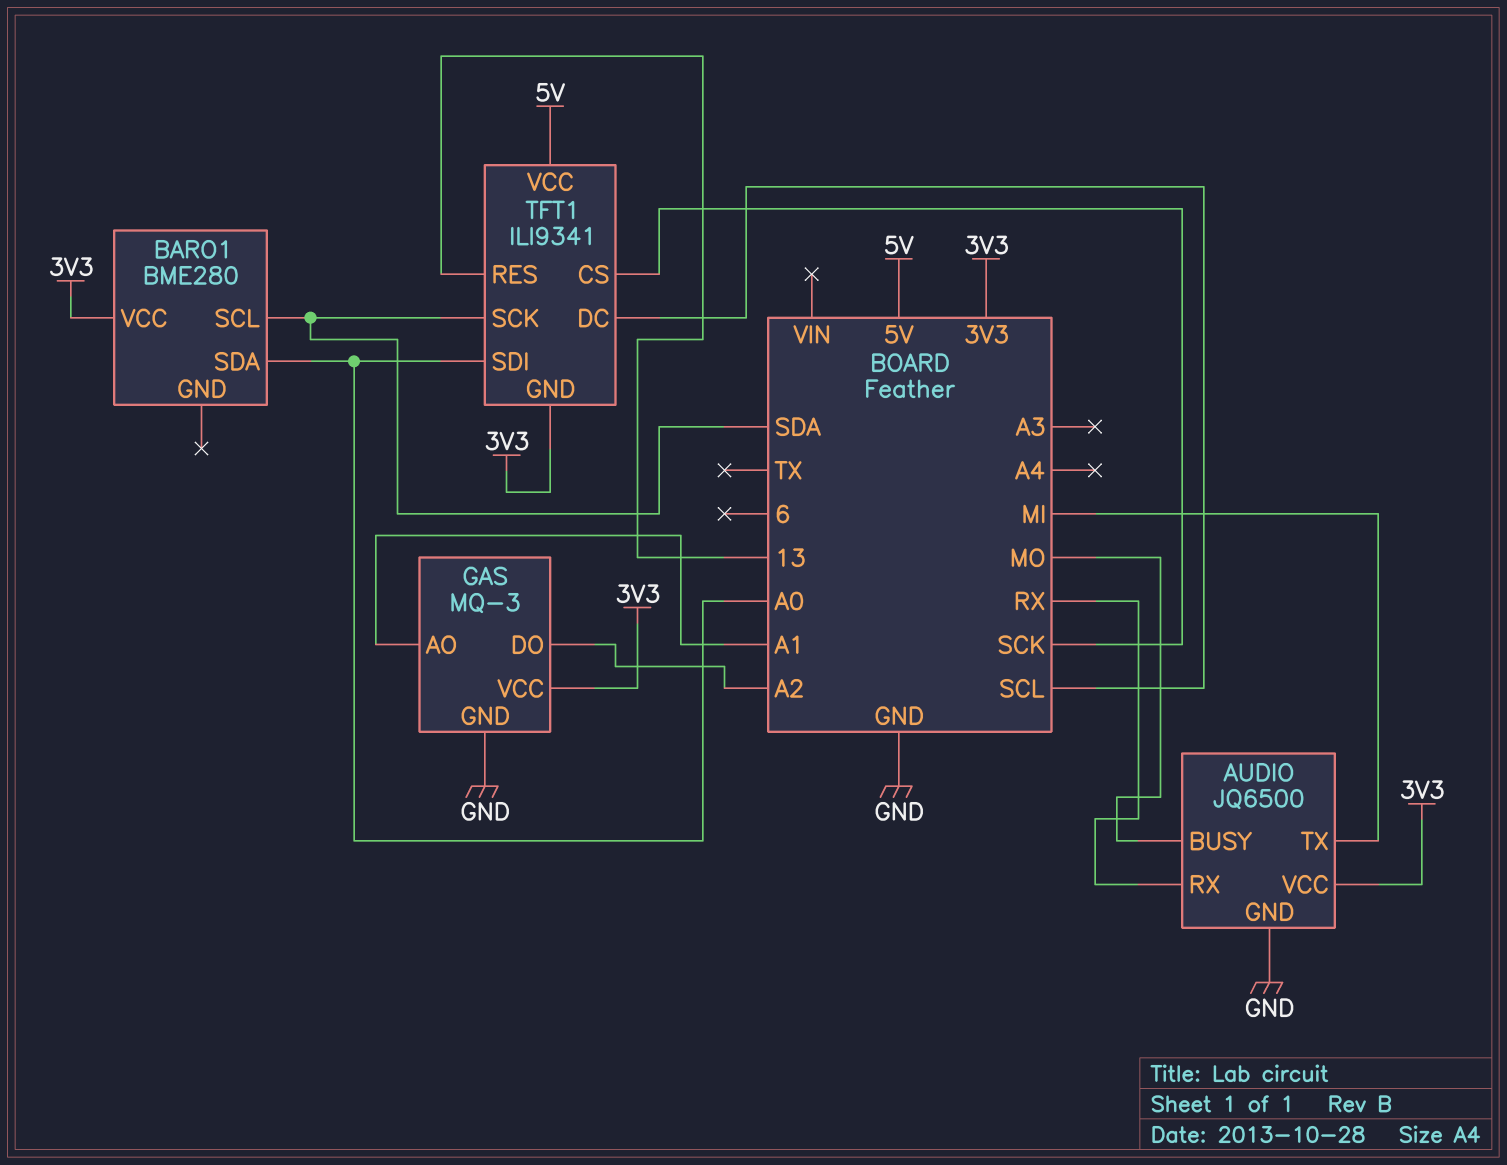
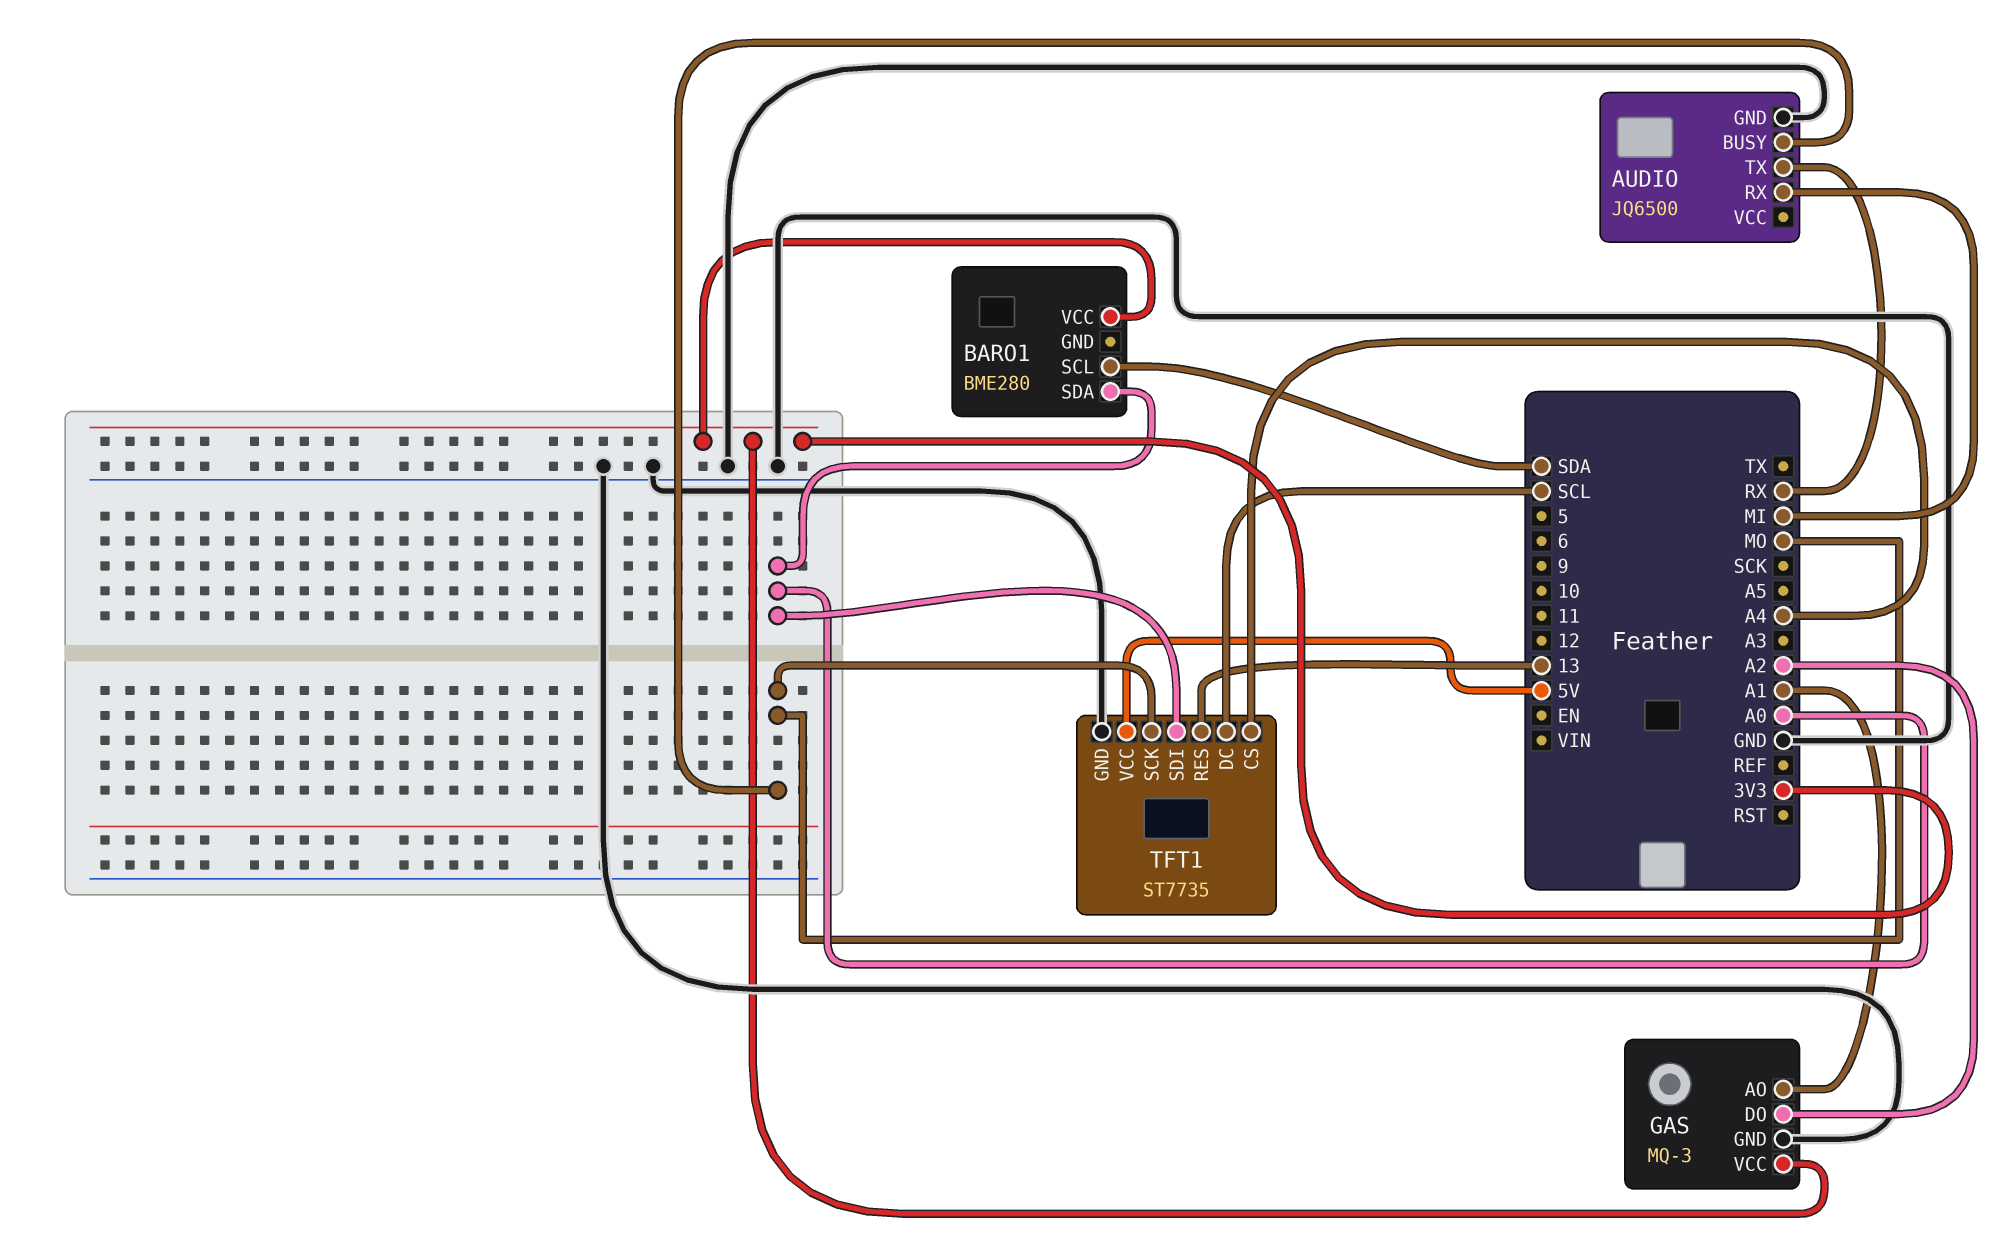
AUDIO pin RX: RX -> MI
AUDIO pin TX: MI -> RX
AUDIO pin VCC: 3V3 -> none
TFT1: ILI9341 -> ST7735
TFT1 pin CS: SCK -> A4
TFT1 pin GND: 3V3 -> GND
TFT1 pin SCK: SDA -> MO

